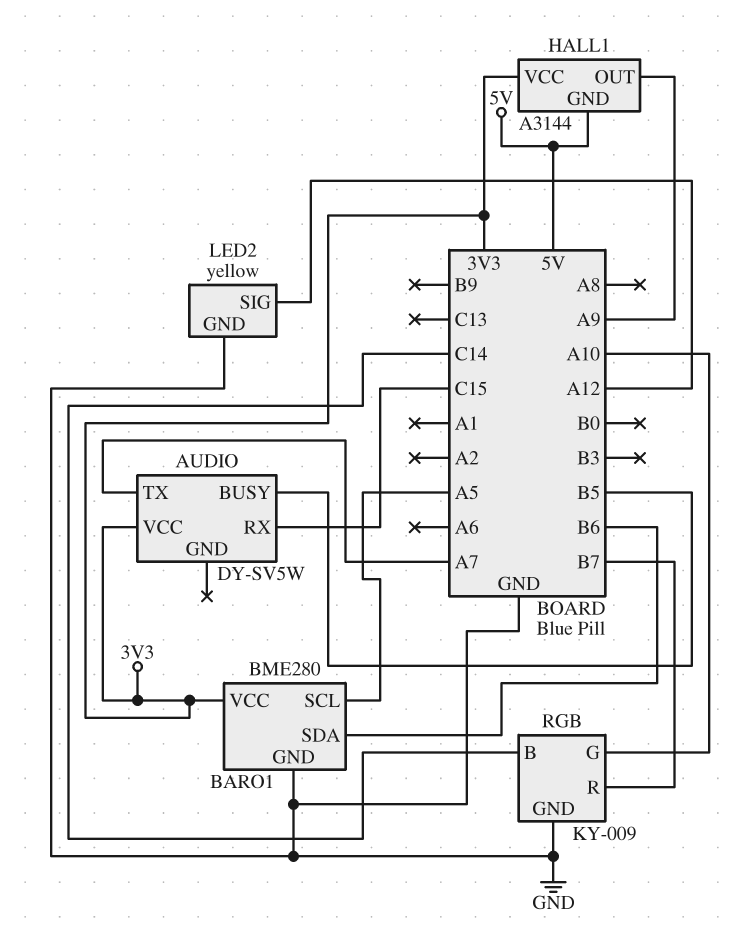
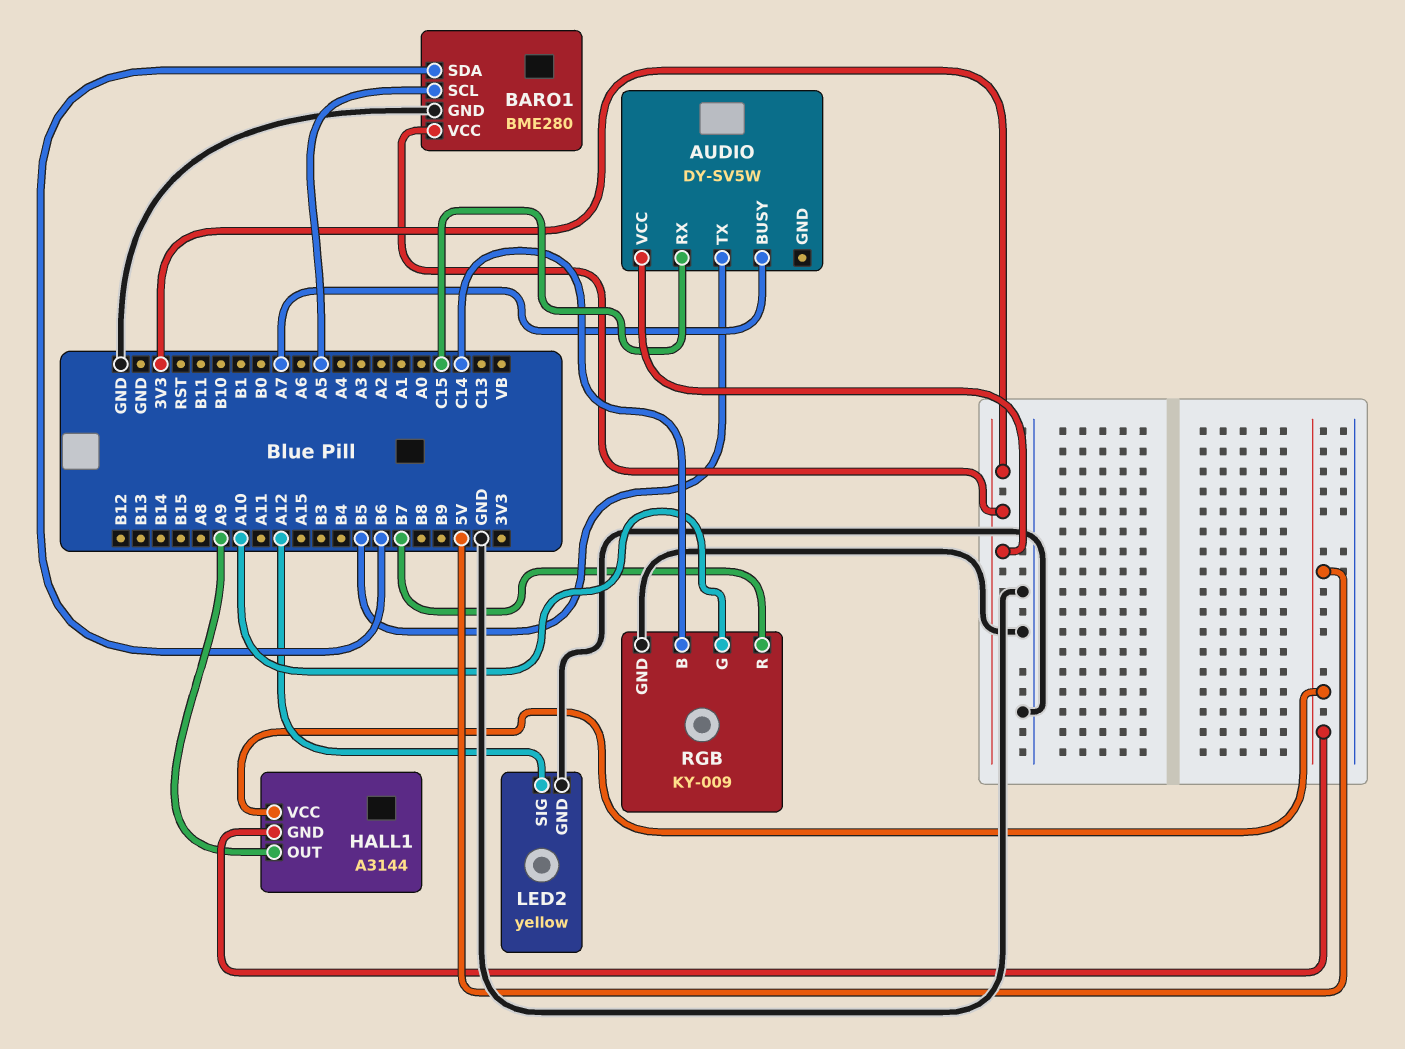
AUDIO pin BUSY: B5 -> A7
AUDIO pin TX: A7 -> B5
HALL1 pin VCC: 3V3 -> 5V

